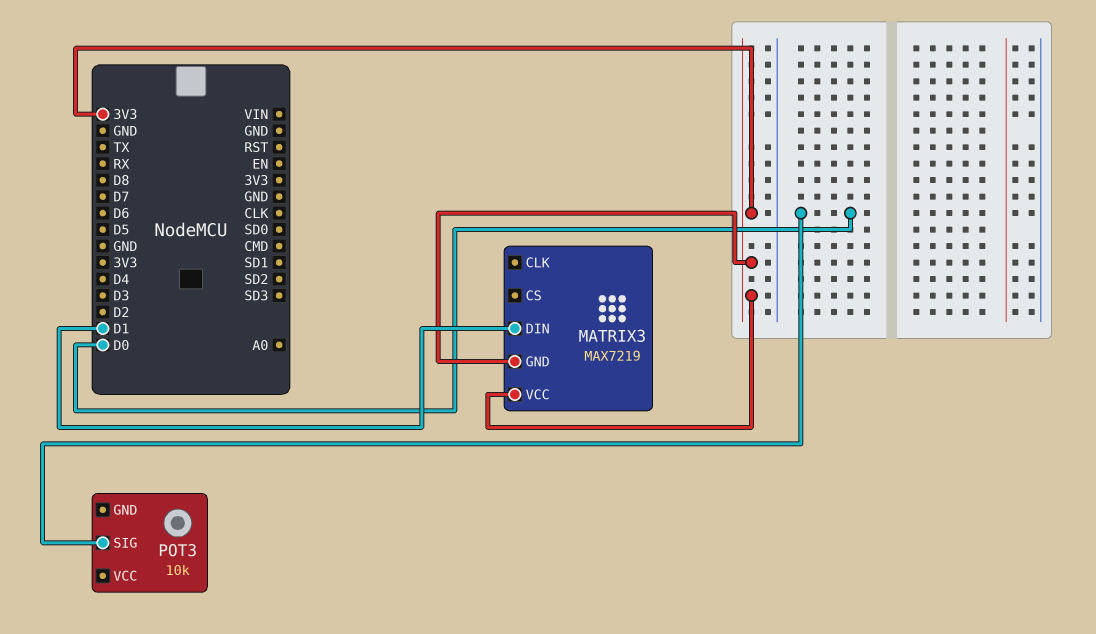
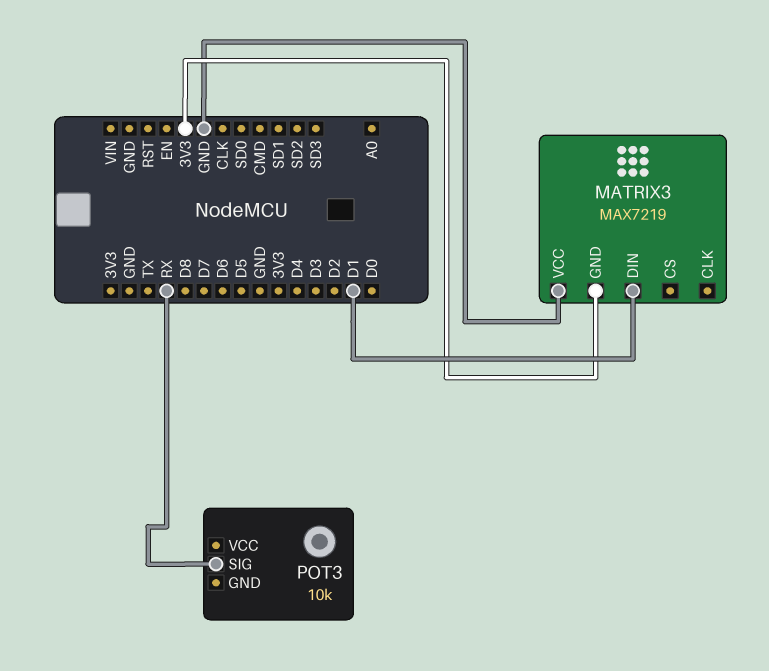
MATRIX3 pin VCC: 3V3 -> GND
POT3 pin SIG: D0 -> RX

